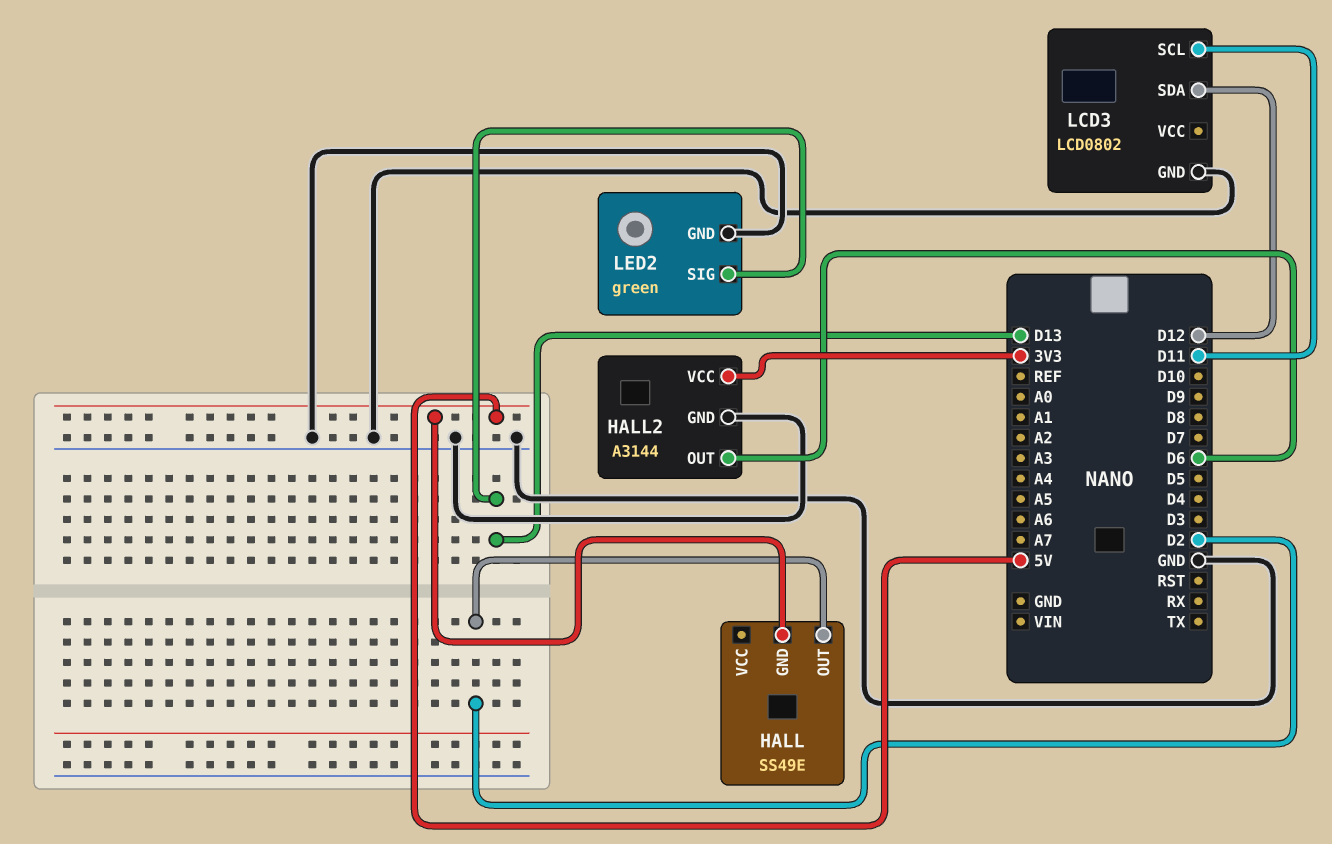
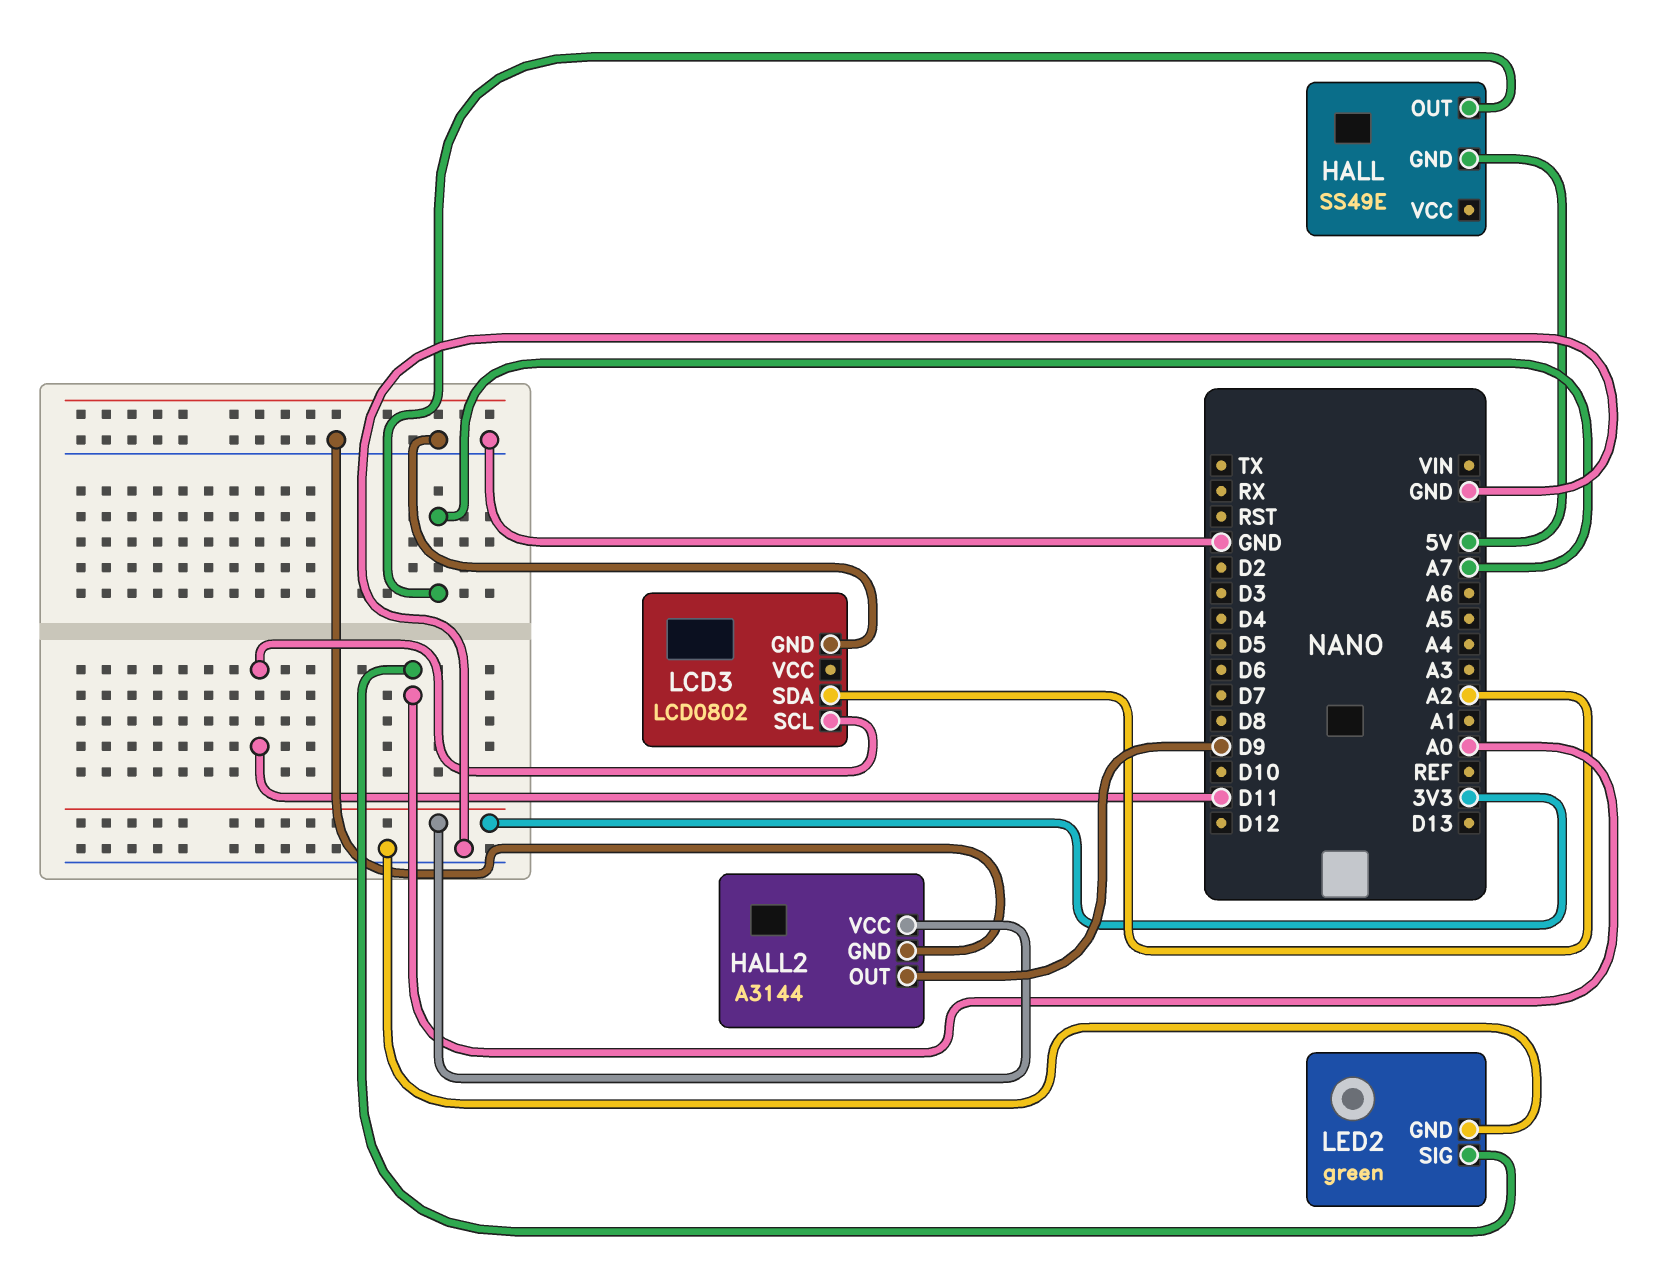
HALL pin OUT: D2 -> A7
HALL2 pin OUT: D6 -> D9
LCD3 pin SDA: D12 -> A2
LED2 pin SIG: D13 -> A0

